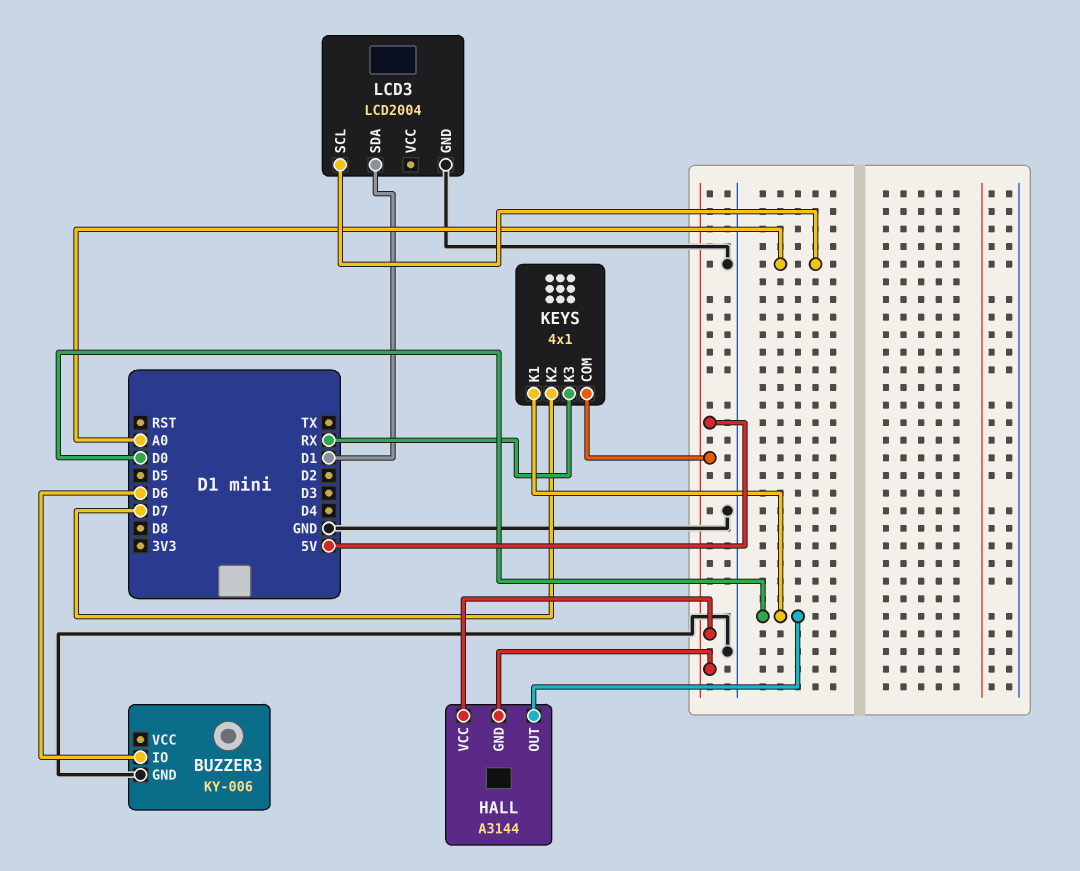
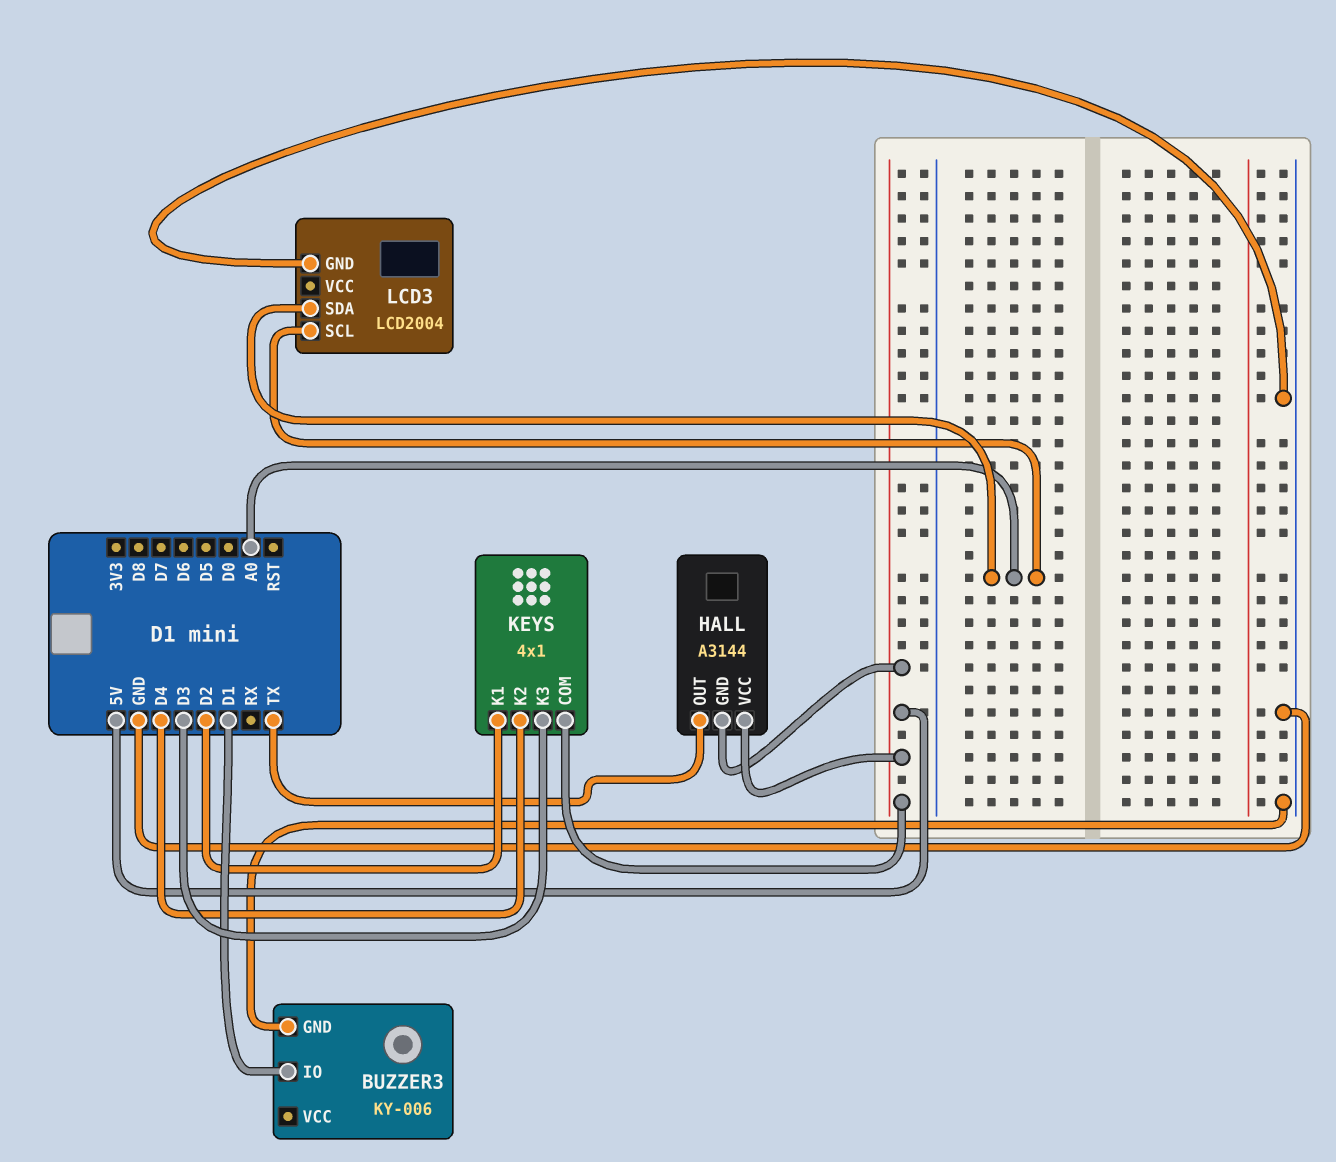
BUZZER3 pin IO: D6 -> D1
HALL pin OUT: D0 -> TX
KEYS pin K1: D0 -> D2
KEYS pin K2: D7 -> D4
KEYS pin K3: RX -> D3
LCD3 pin SDA: D1 -> A0

